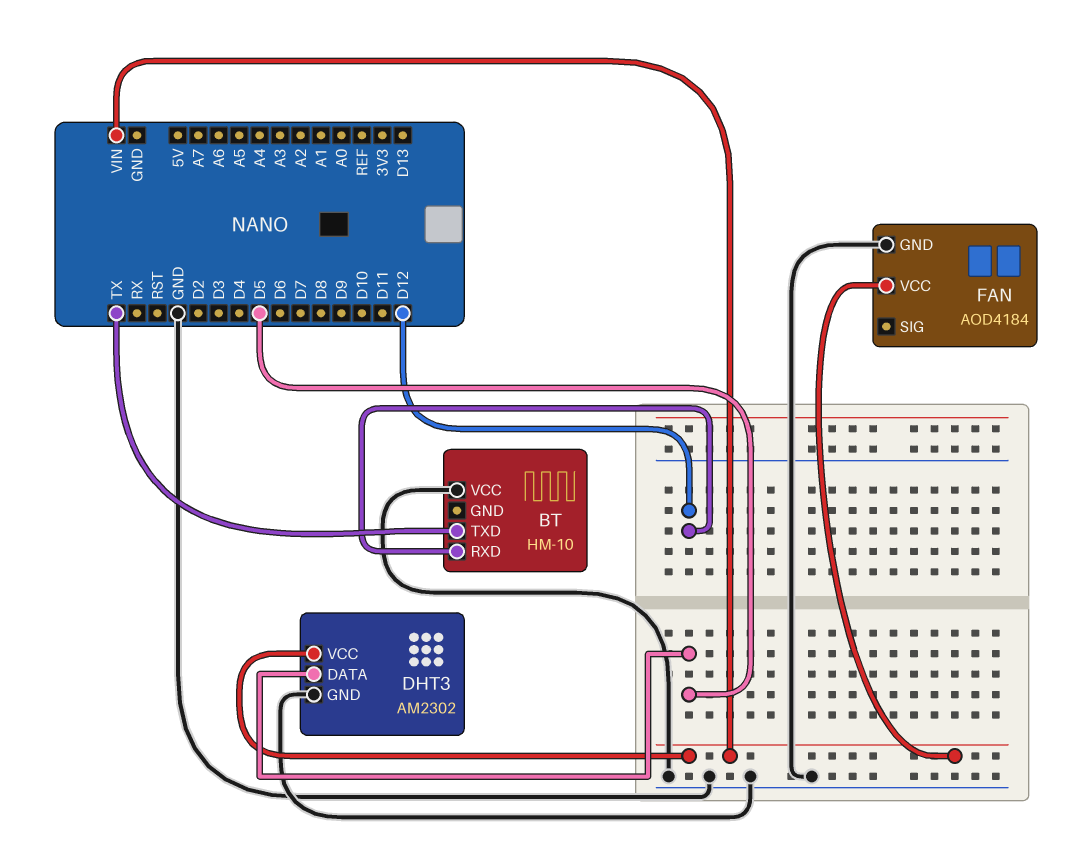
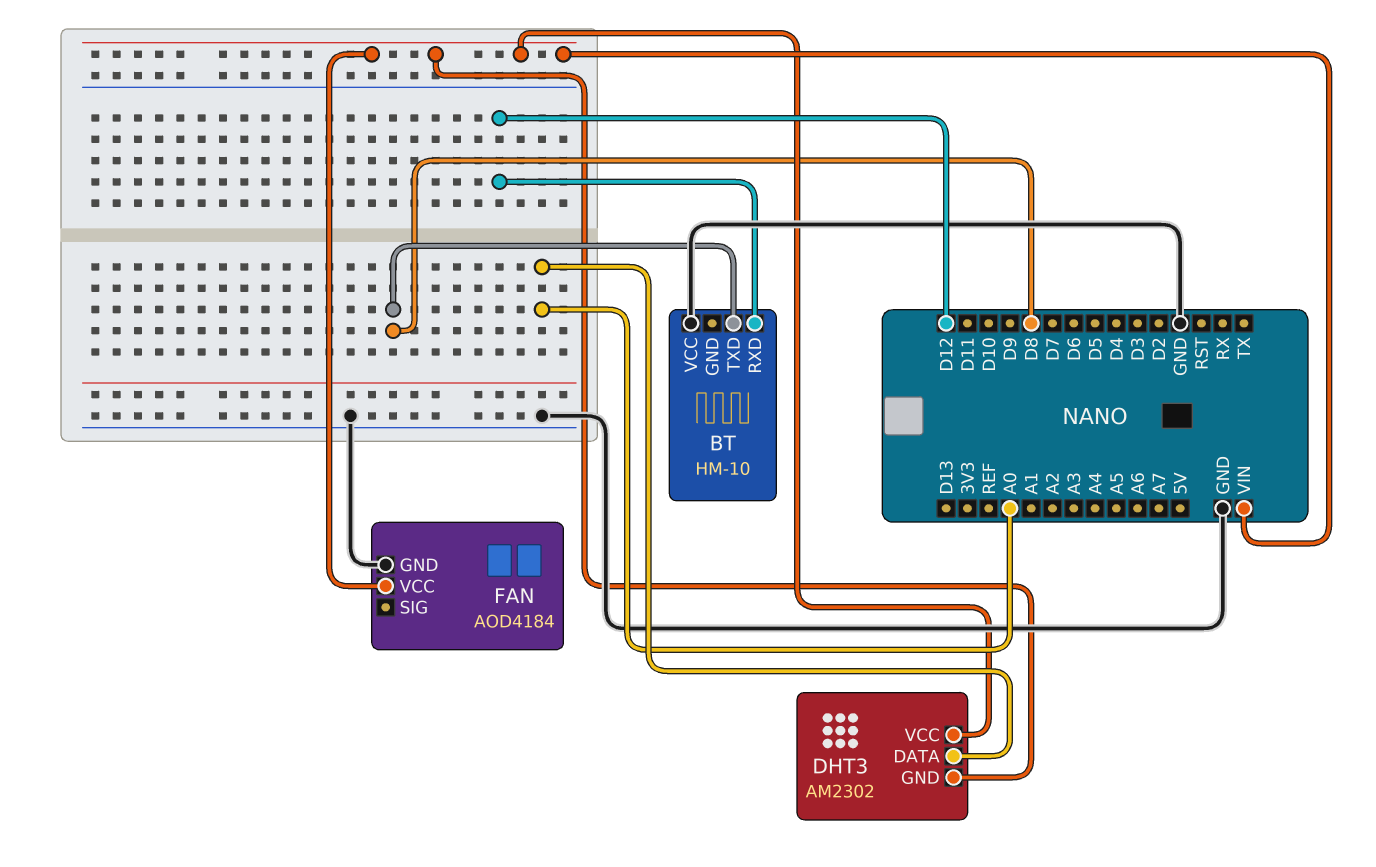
BT pin TXD: TX -> D8
DHT3 pin DATA: D5 -> A0
DHT3 pin GND: GND -> VIN

